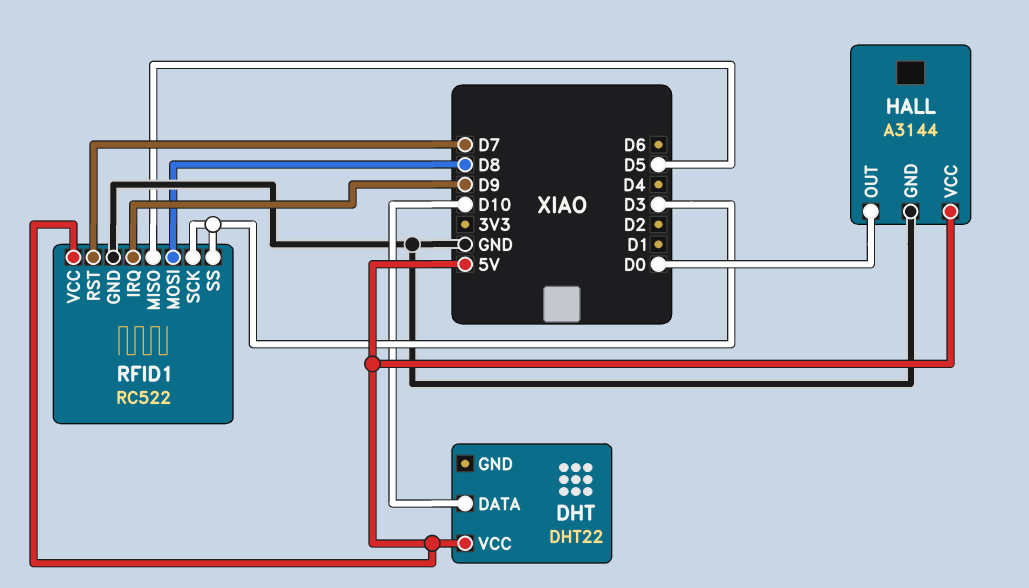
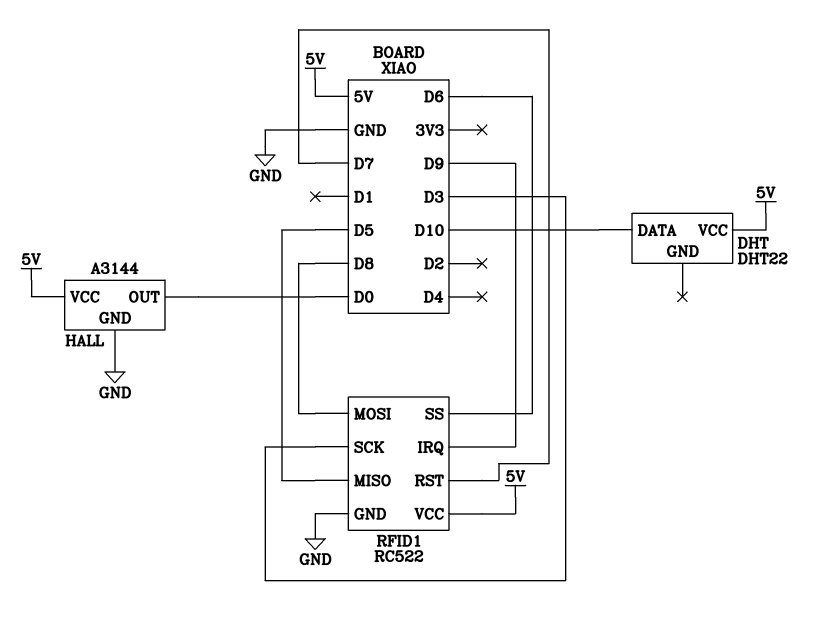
RFID1 pin SS: D3 -> D6

